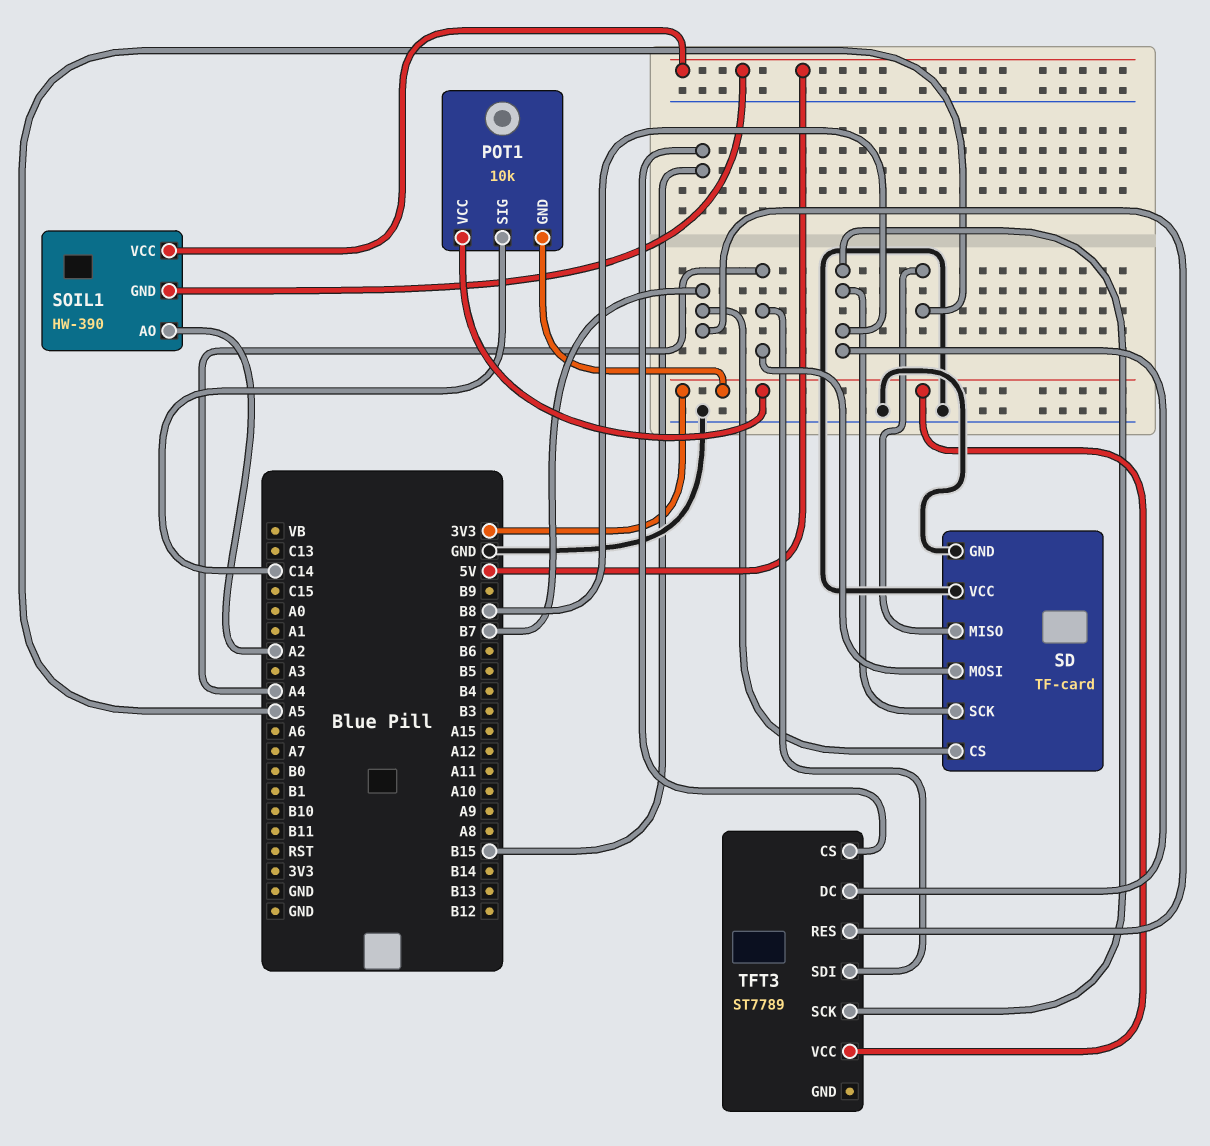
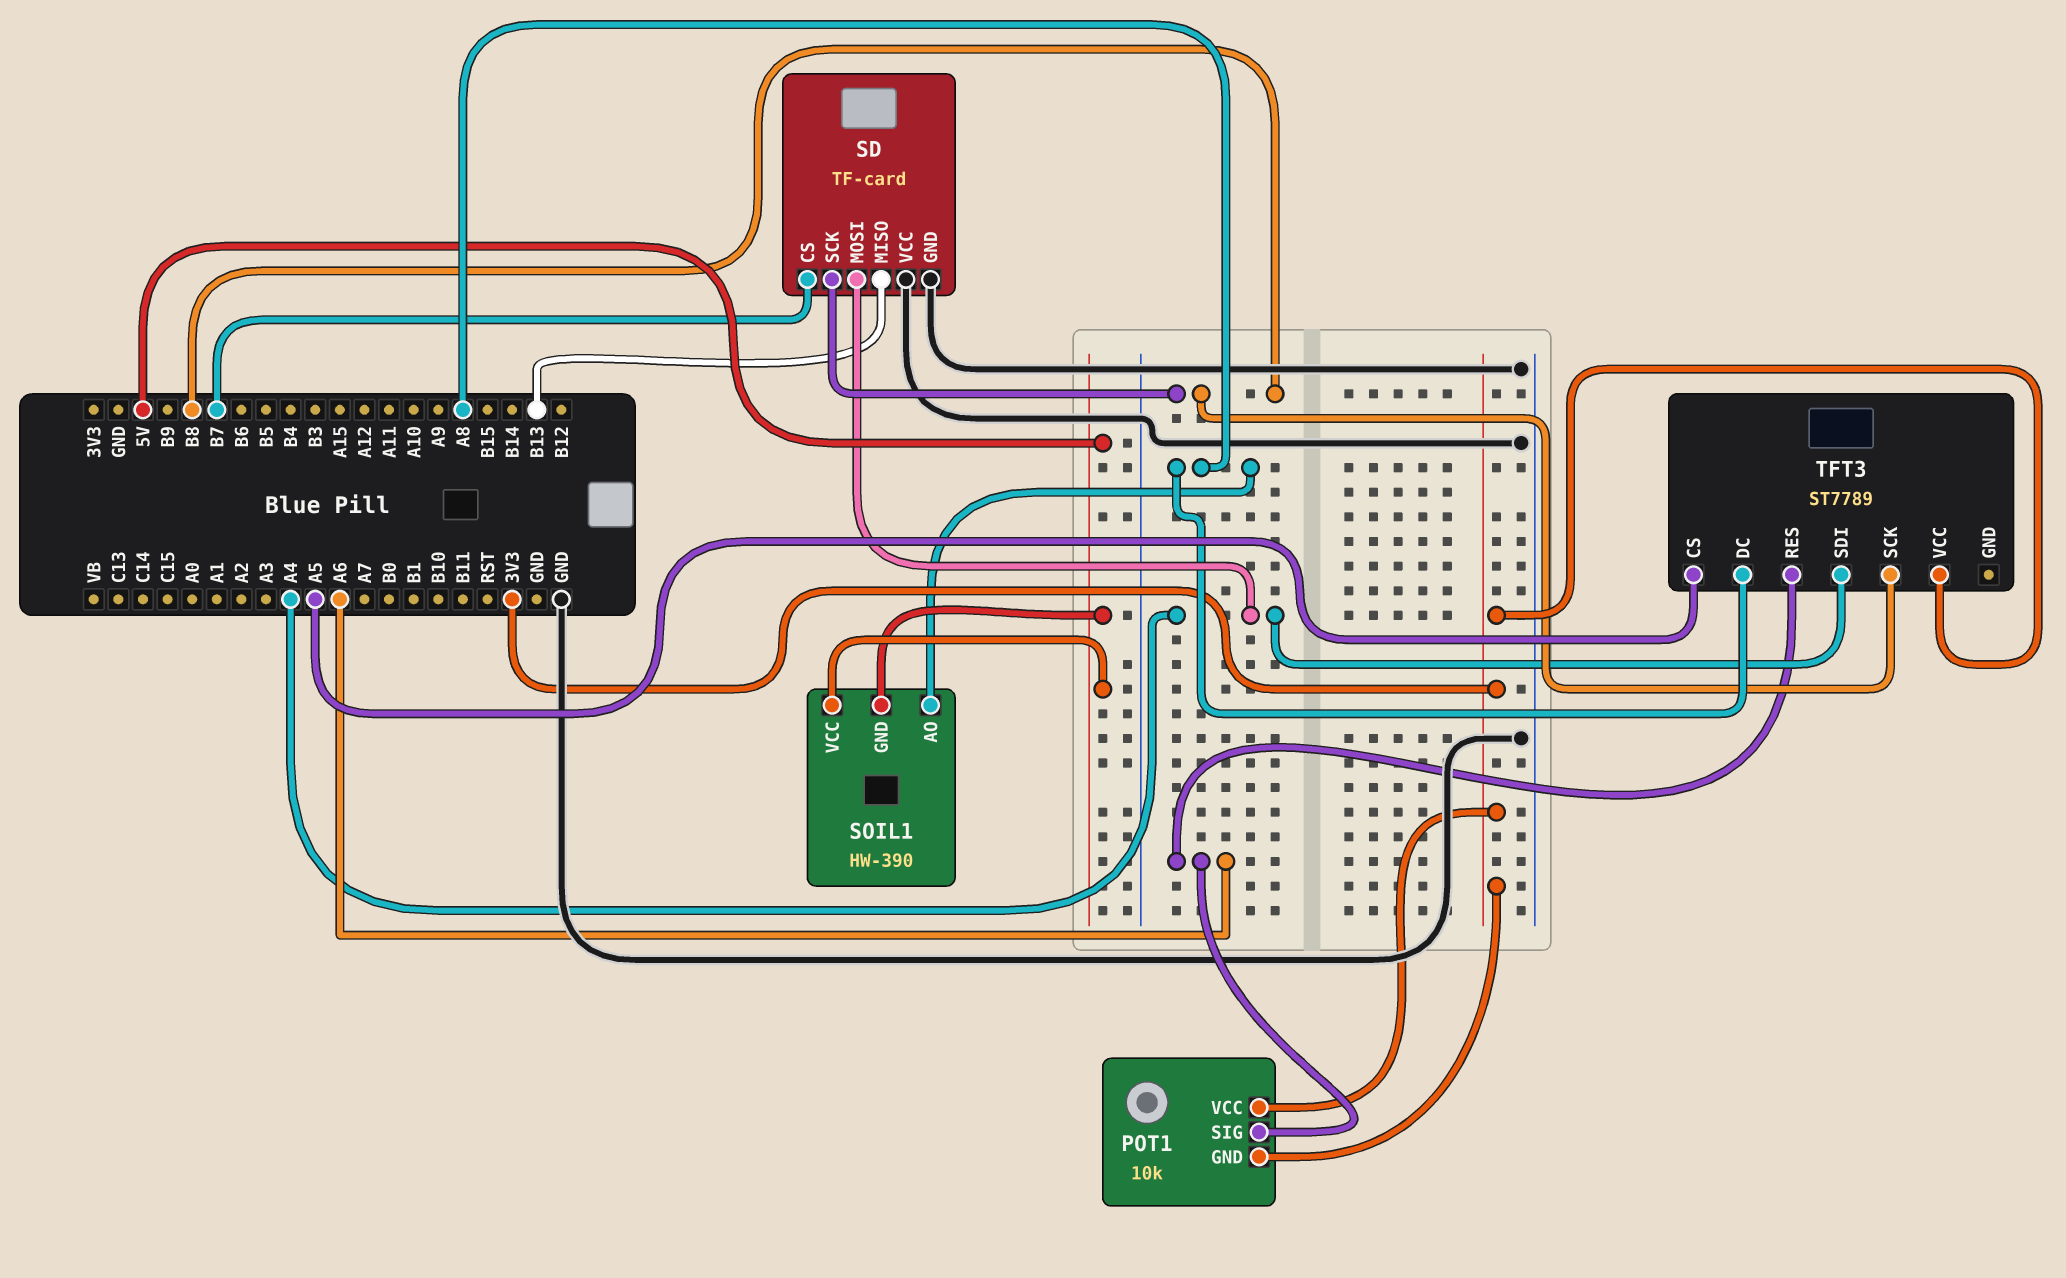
POT1 pin SIG: C14 -> A6
SD pin MISO: A5 -> B13
SOIL1 pin AO: A2 -> A8
TFT3 pin CS: B15 -> A5
TFT3 pin DC: B8 -> A8
TFT3 pin RES: B7 -> A6

